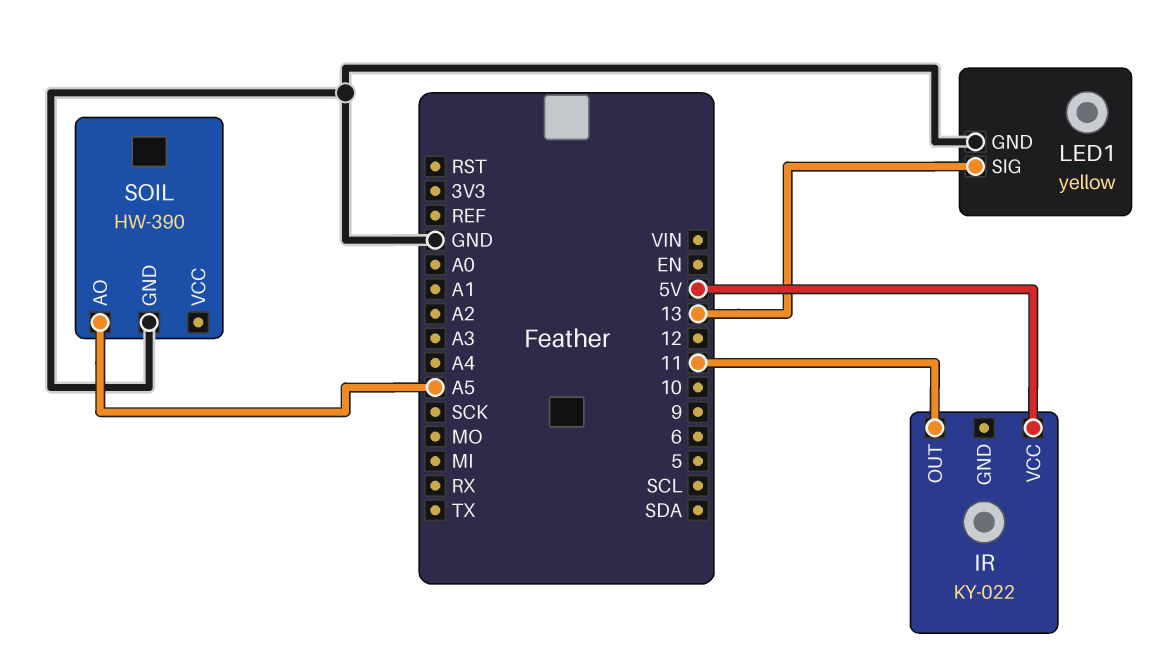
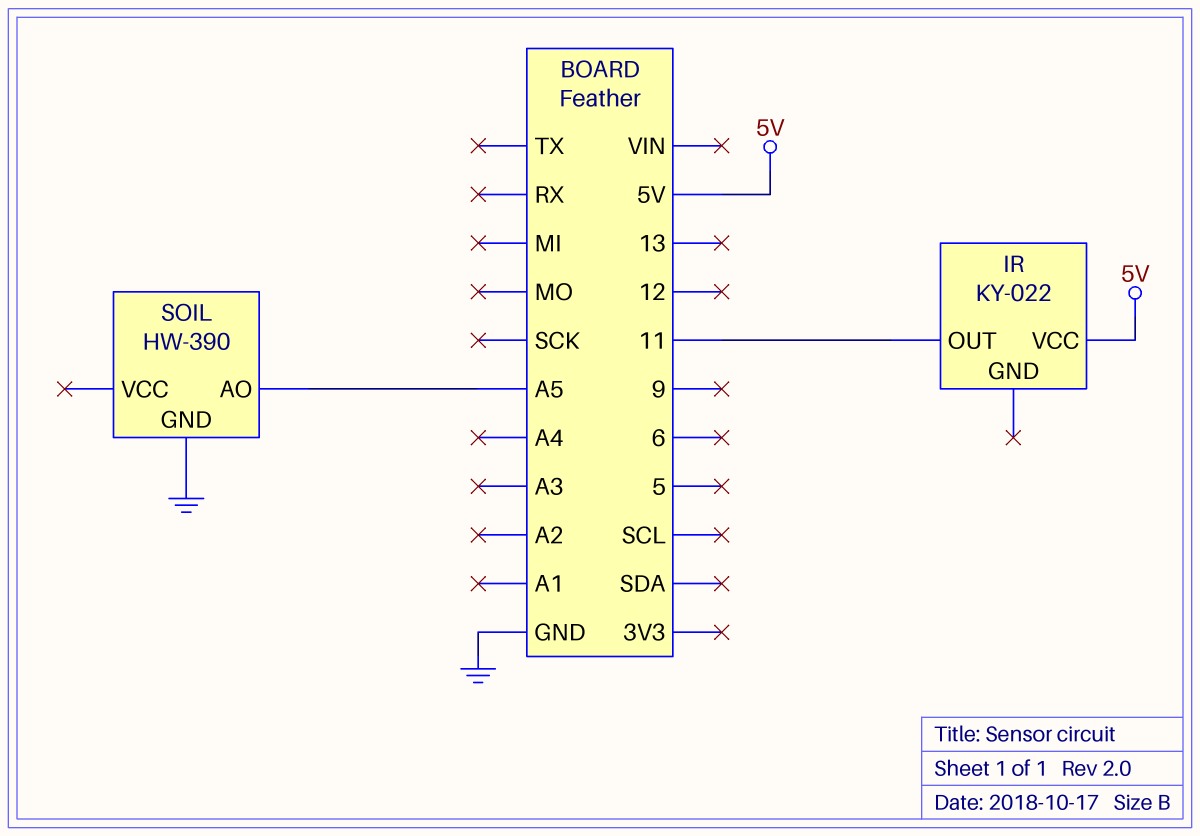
LED1: yellow -> none
LED1 pin GND: GND -> none
LED1 pin SIG: 13 -> none

